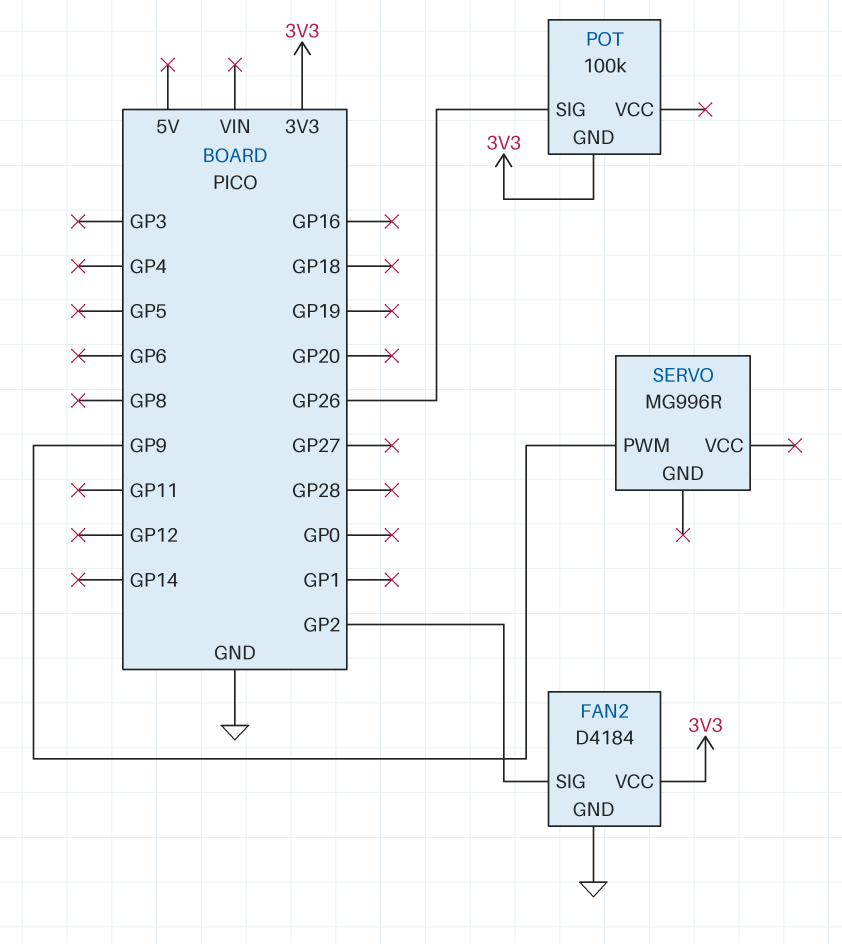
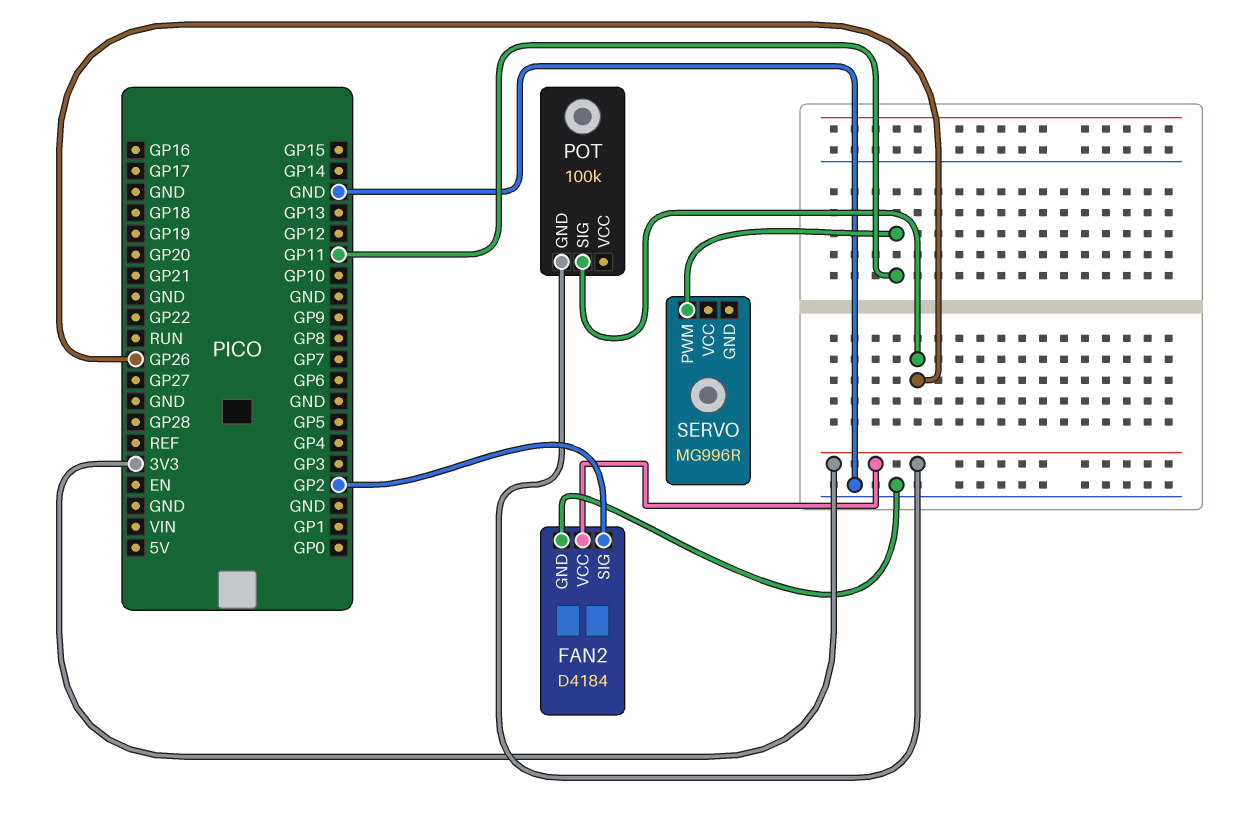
SERVO pin PWM: GP9 -> GP11

